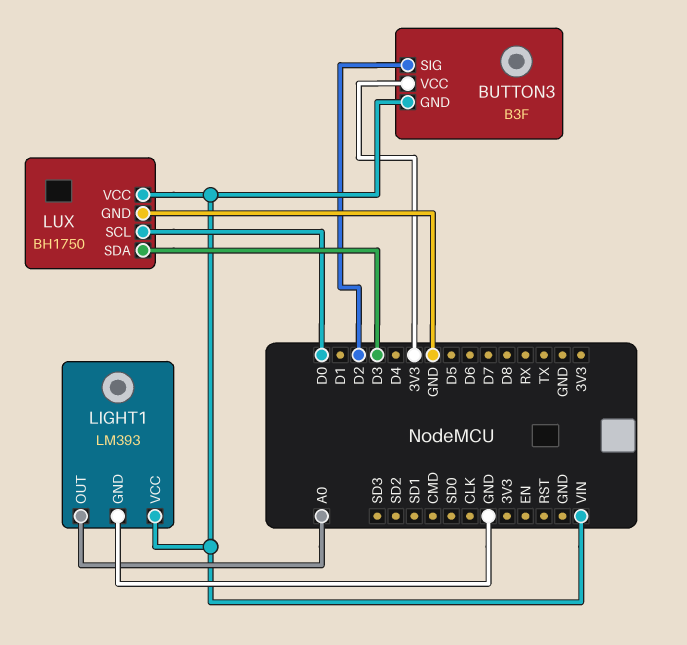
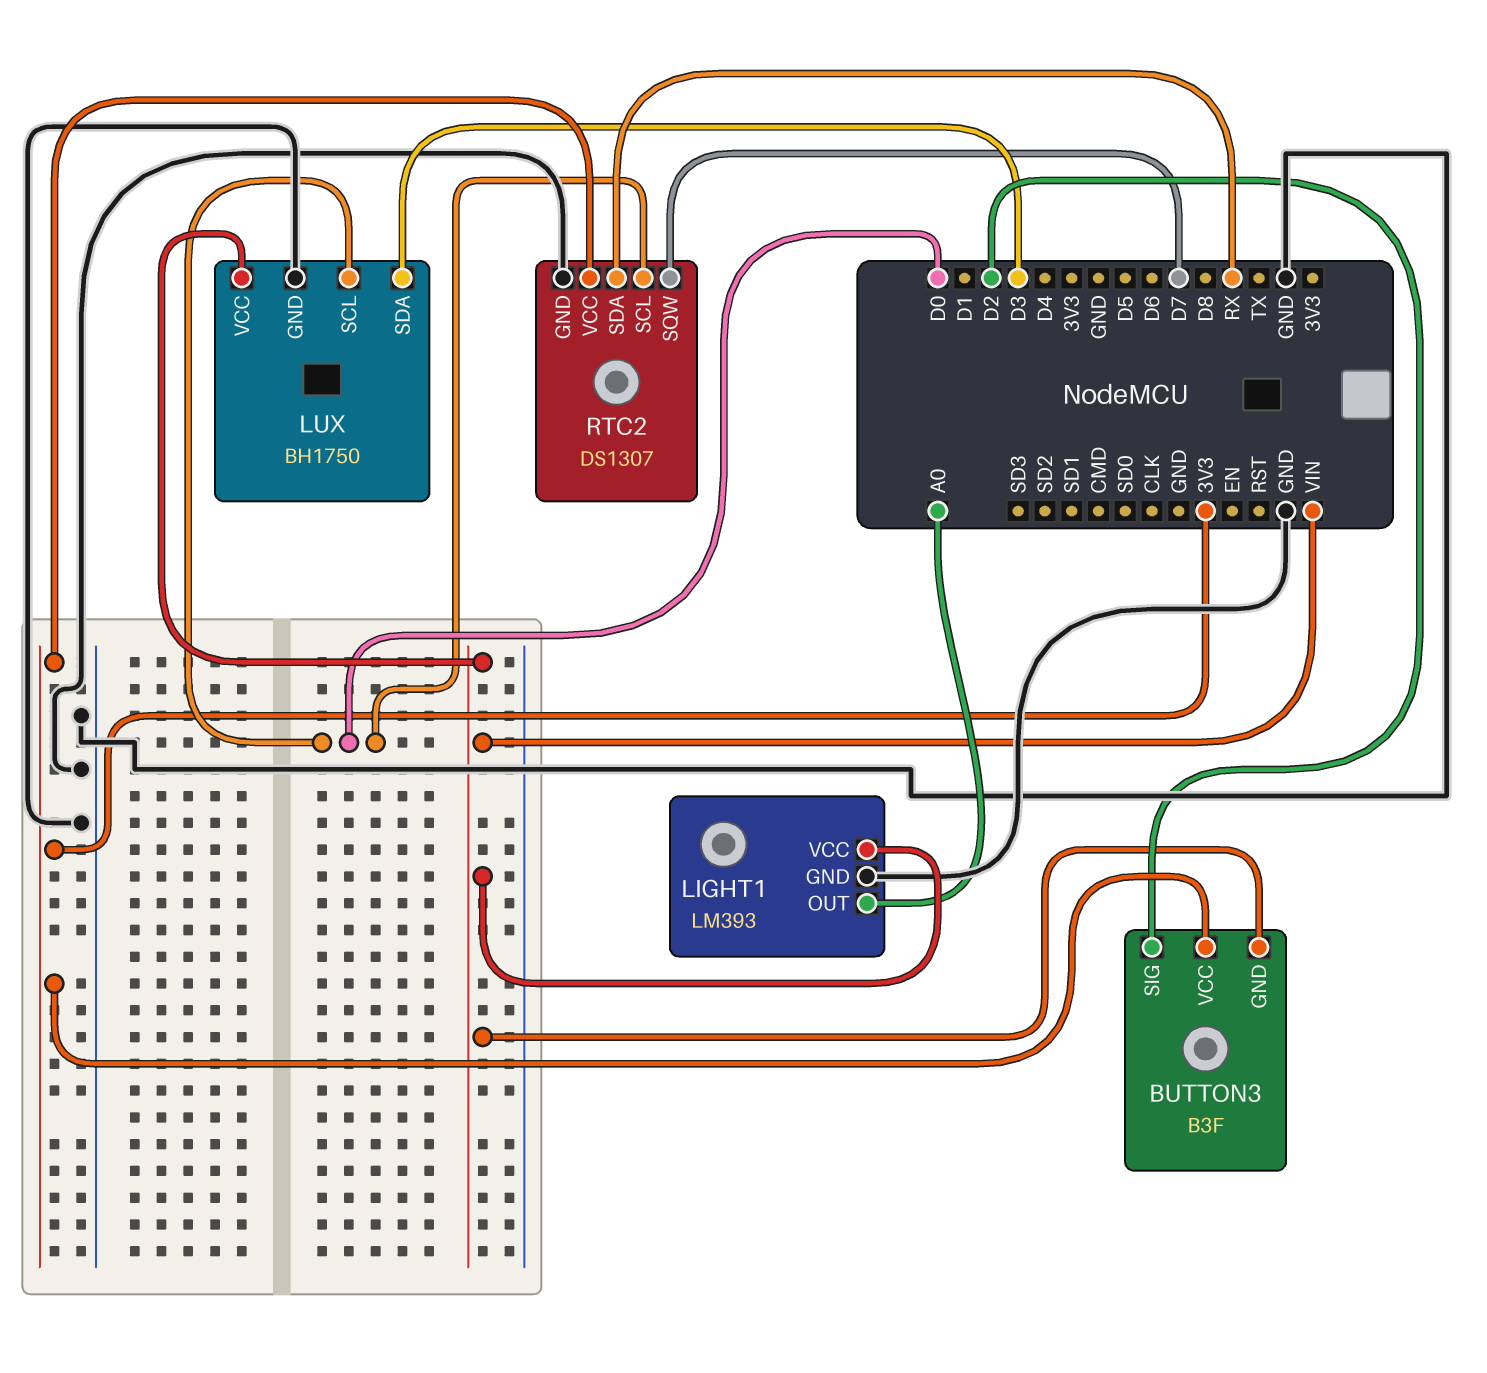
RTC2: none -> DS1307
RTC2 pin GND: none -> GND
RTC2 pin SCL: none -> D0
RTC2 pin SDA: none -> RX
RTC2 pin SQW: none -> D7
RTC2 pin VCC: none -> 3V3

